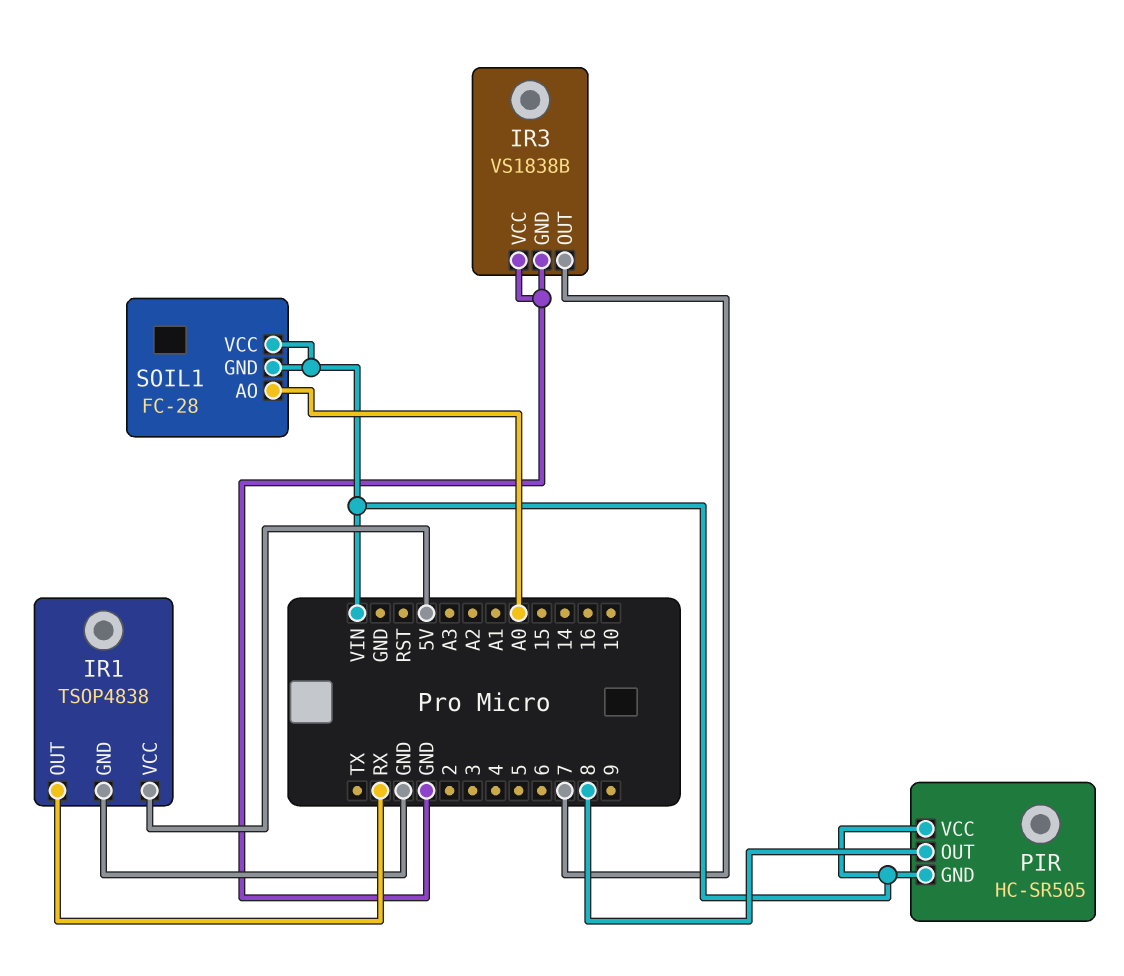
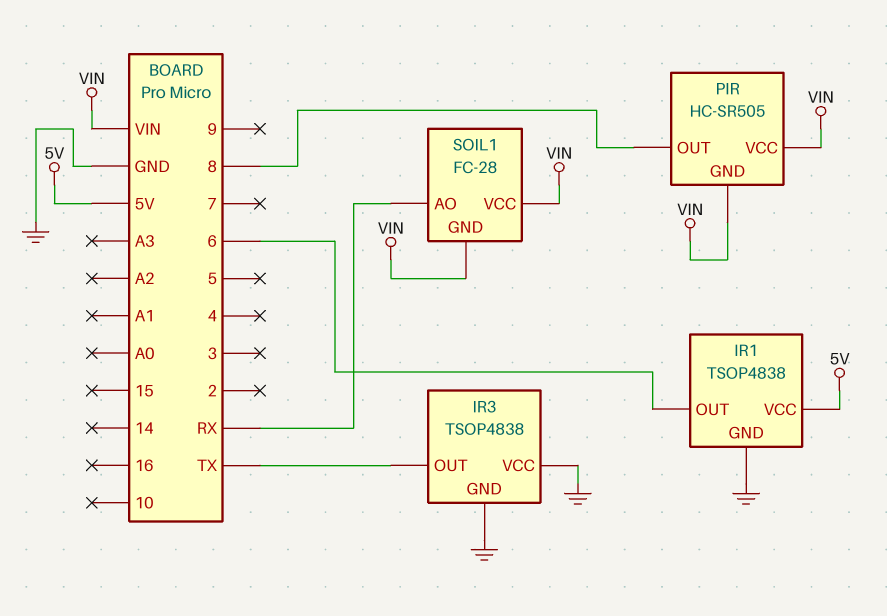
IR1 pin OUT: RX -> 6
IR3: VS1838B -> TSOP4838
IR3 pin OUT: 7 -> TX
SOIL1 pin AO: A0 -> RX

